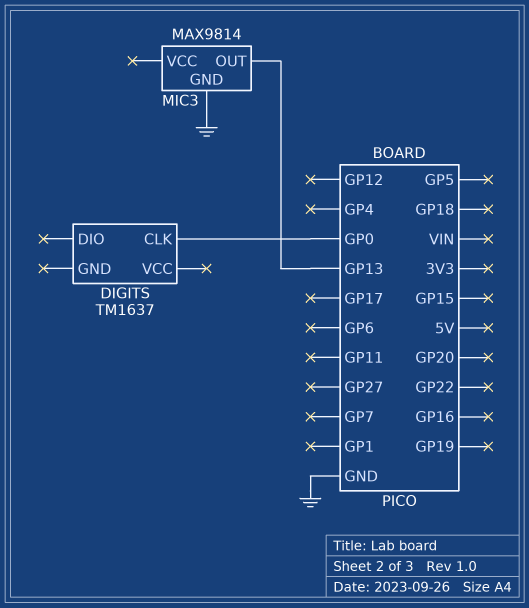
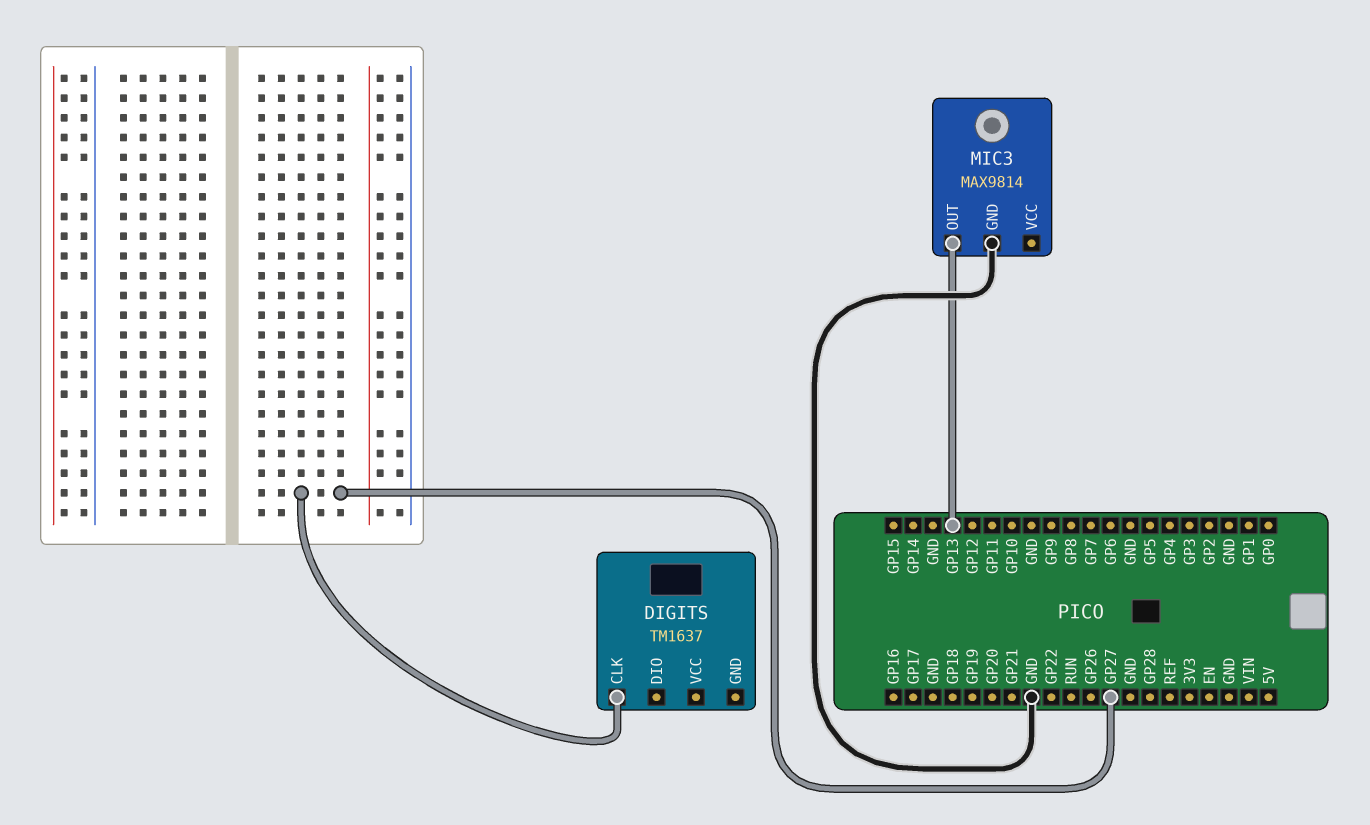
DIGITS pin CLK: GP0 -> GP27

